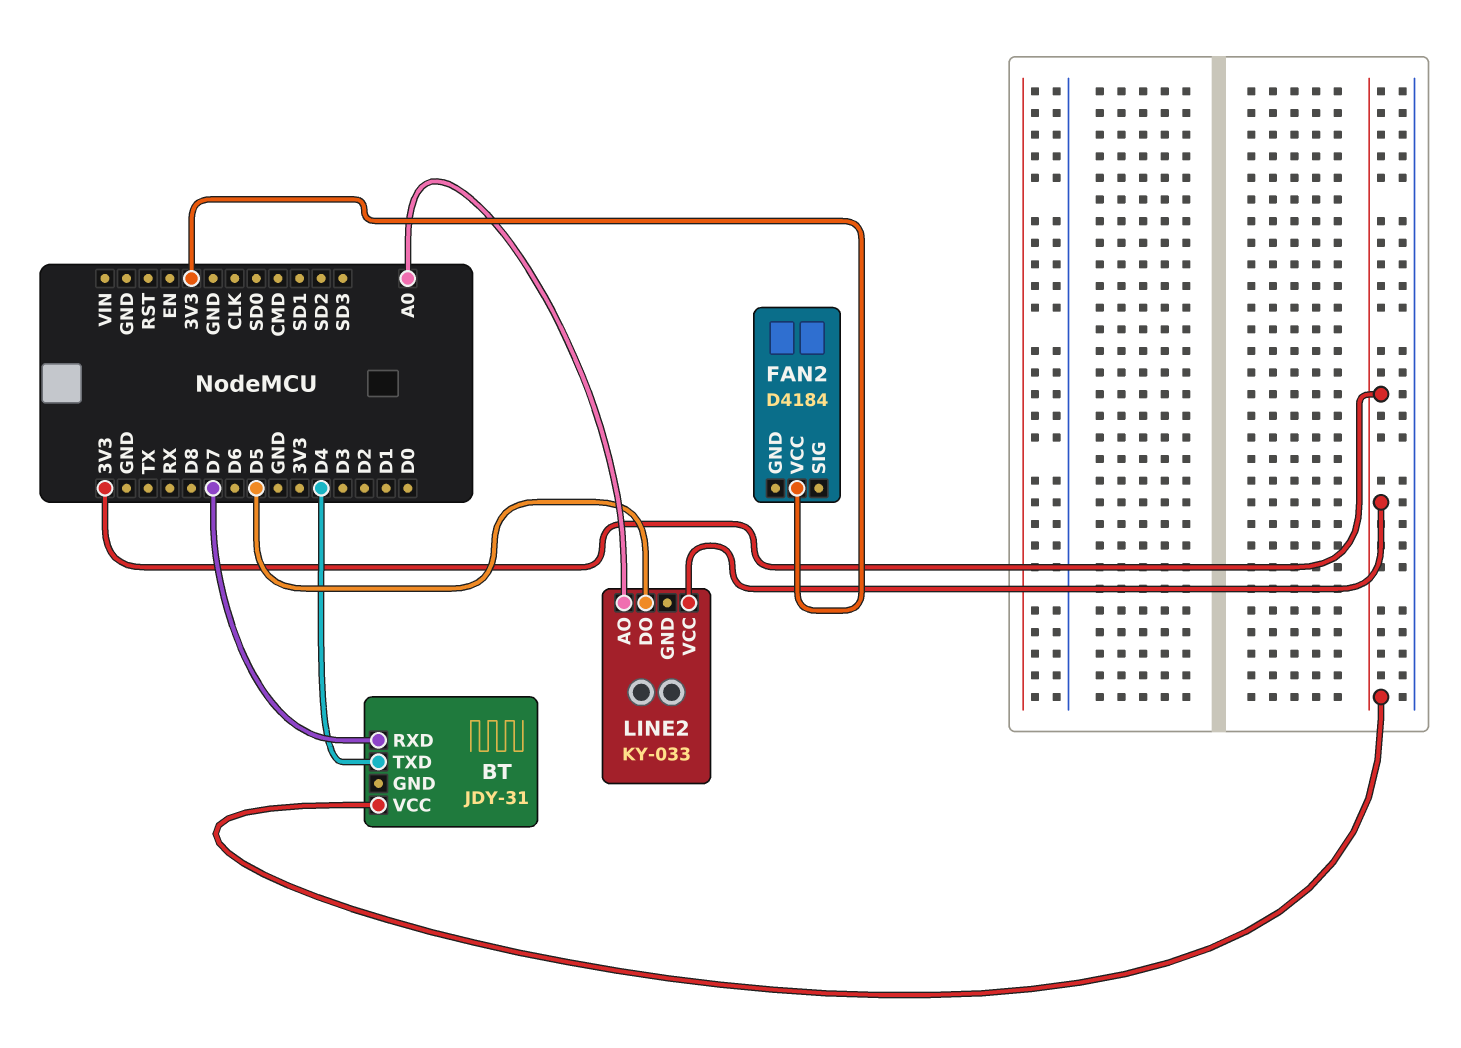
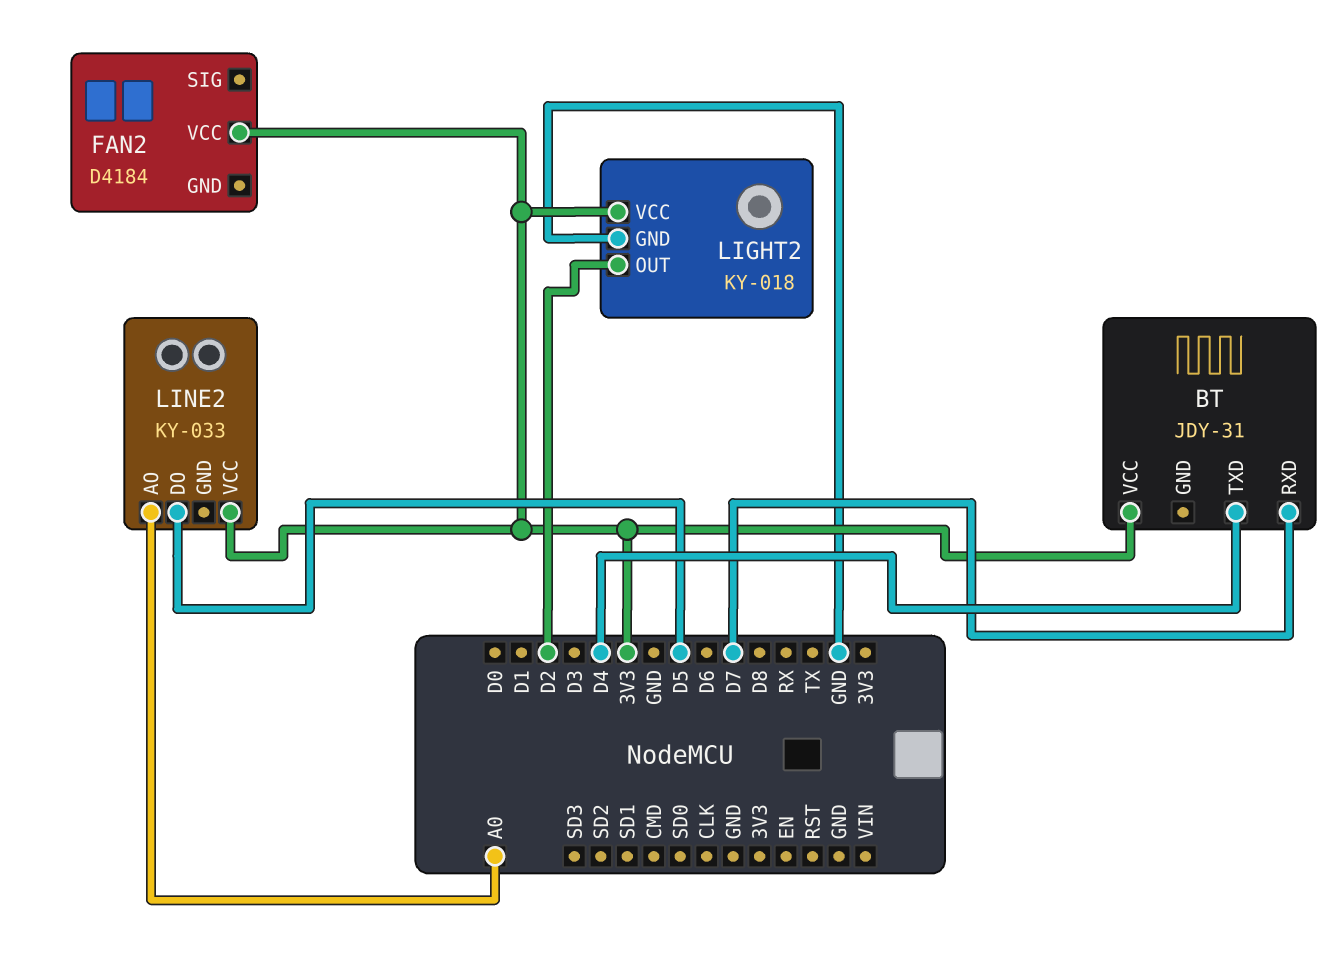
LIGHT2: none -> KY-018
LIGHT2 pin GND: none -> GND
LIGHT2 pin OUT: none -> D2
LIGHT2 pin VCC: none -> 3V3

